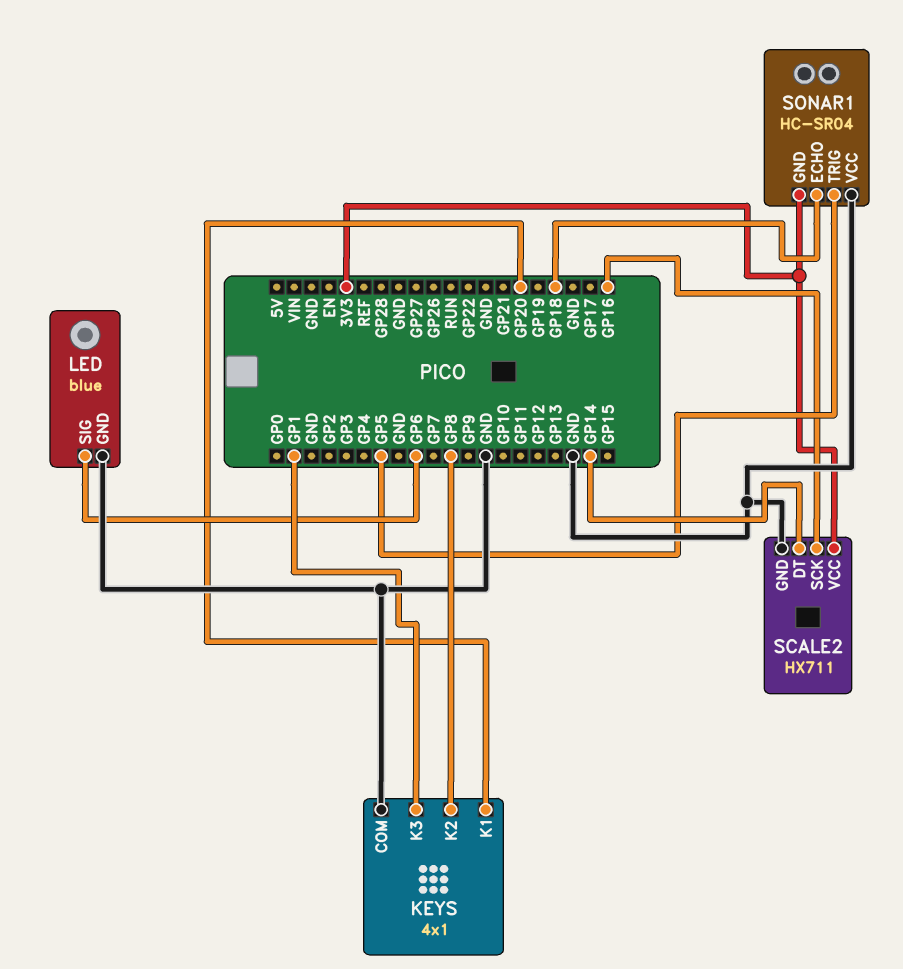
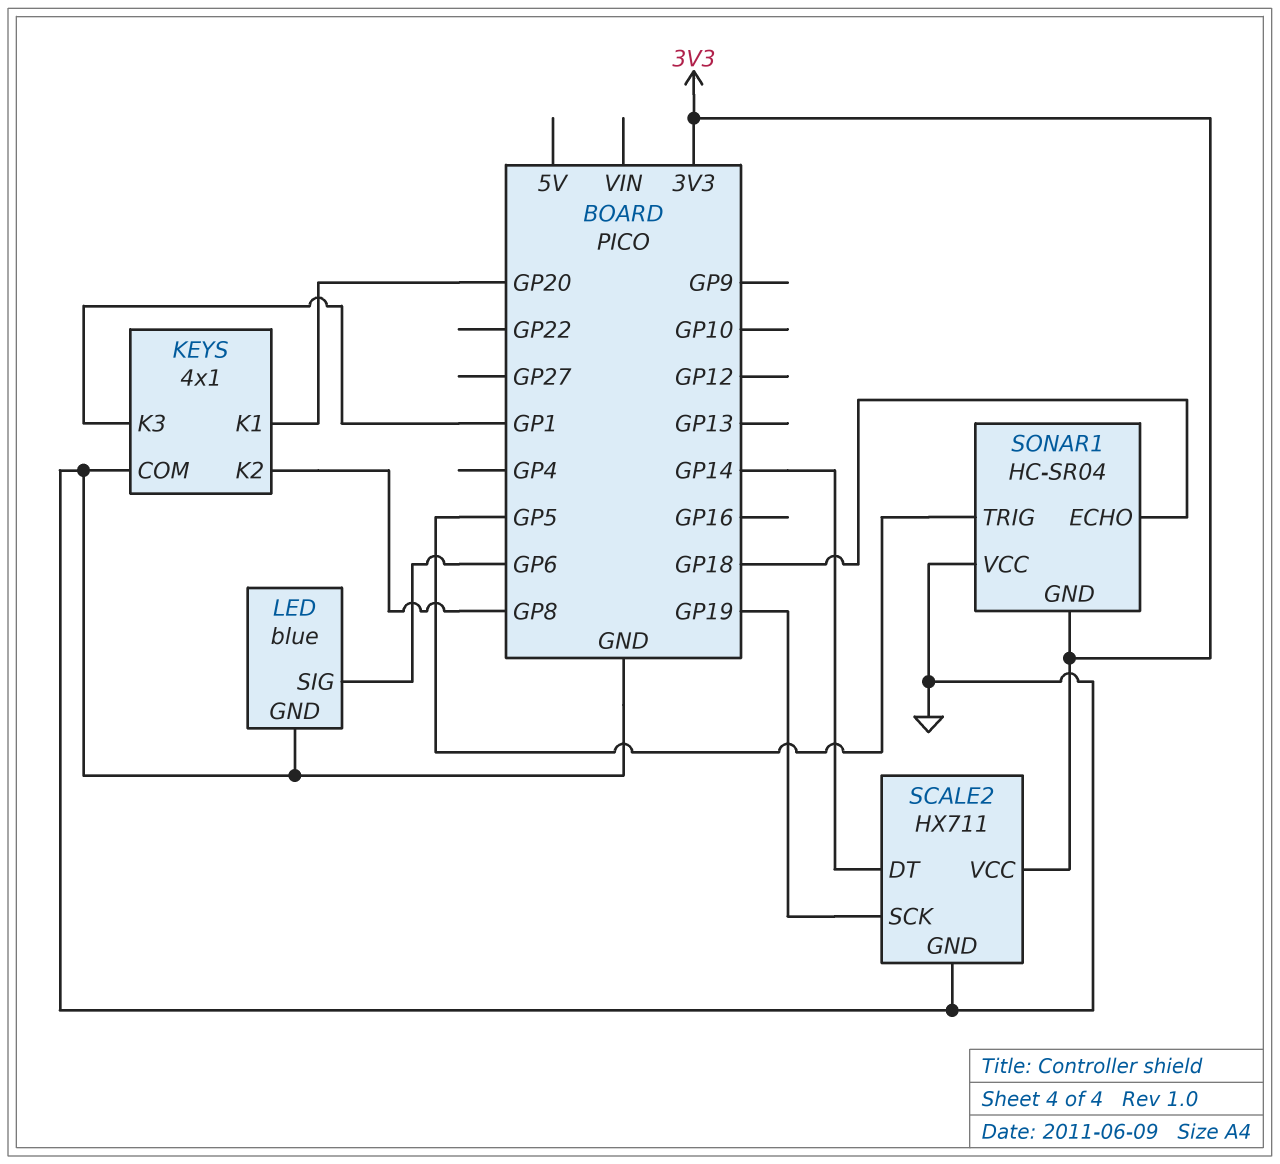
SCALE2 pin SCK: GP16 -> GP19

